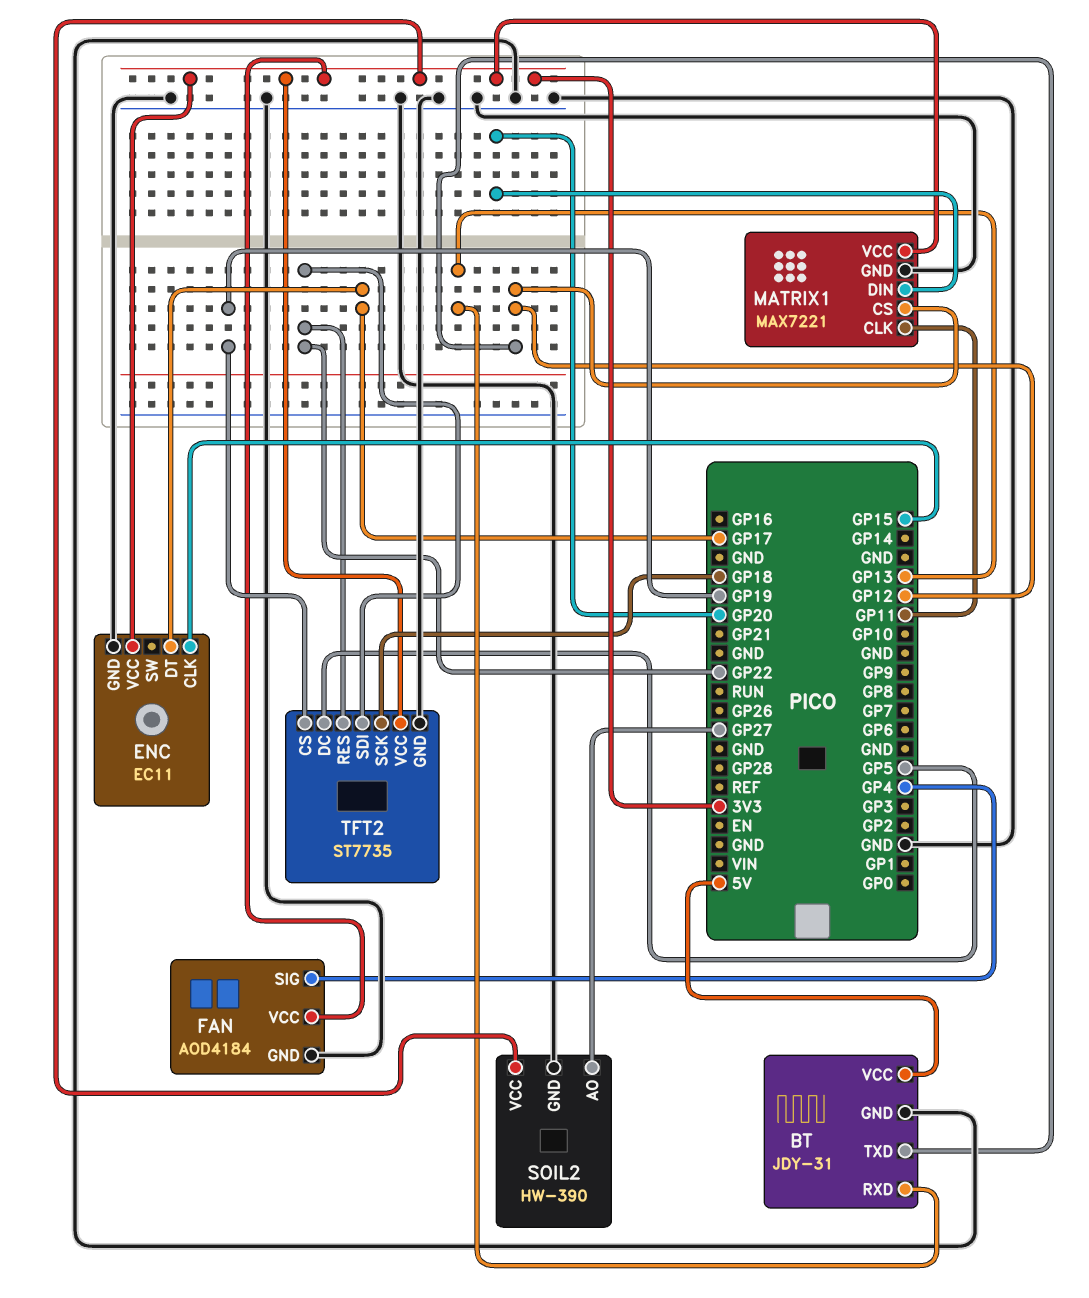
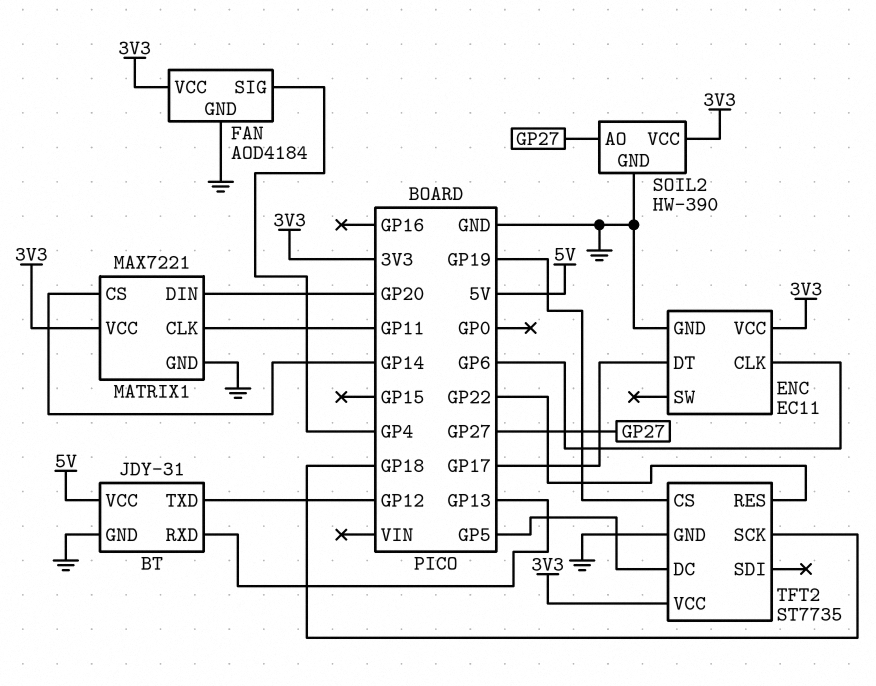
ENC pin CLK: GP15 -> GP6
MATRIX1 pin CS: GP12 -> GP14
TFT2 pin SDI: GP22 -> none

